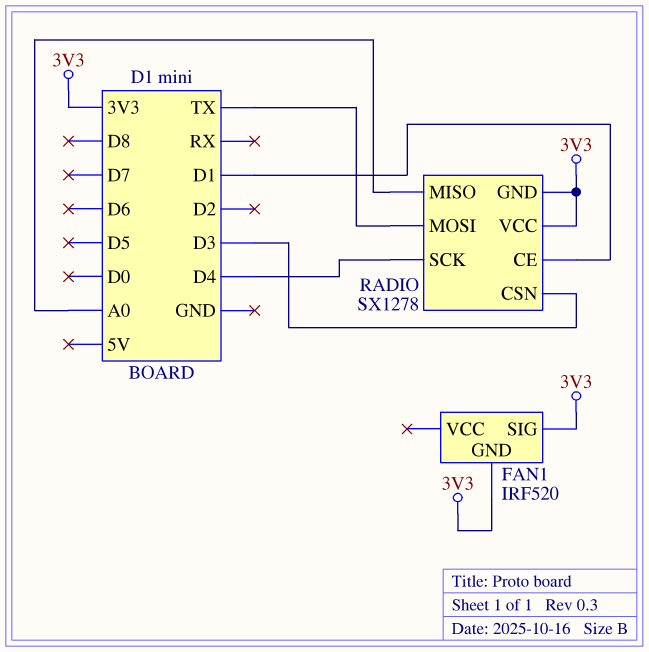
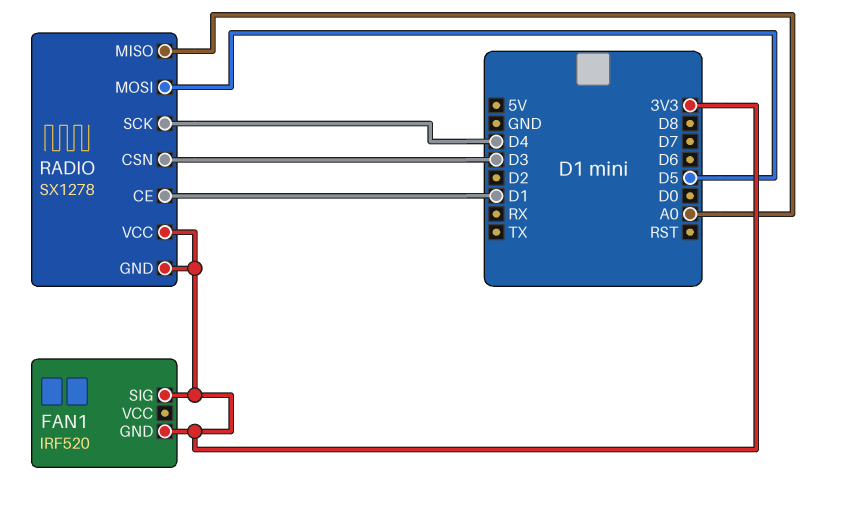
RADIO pin MOSI: TX -> D5

